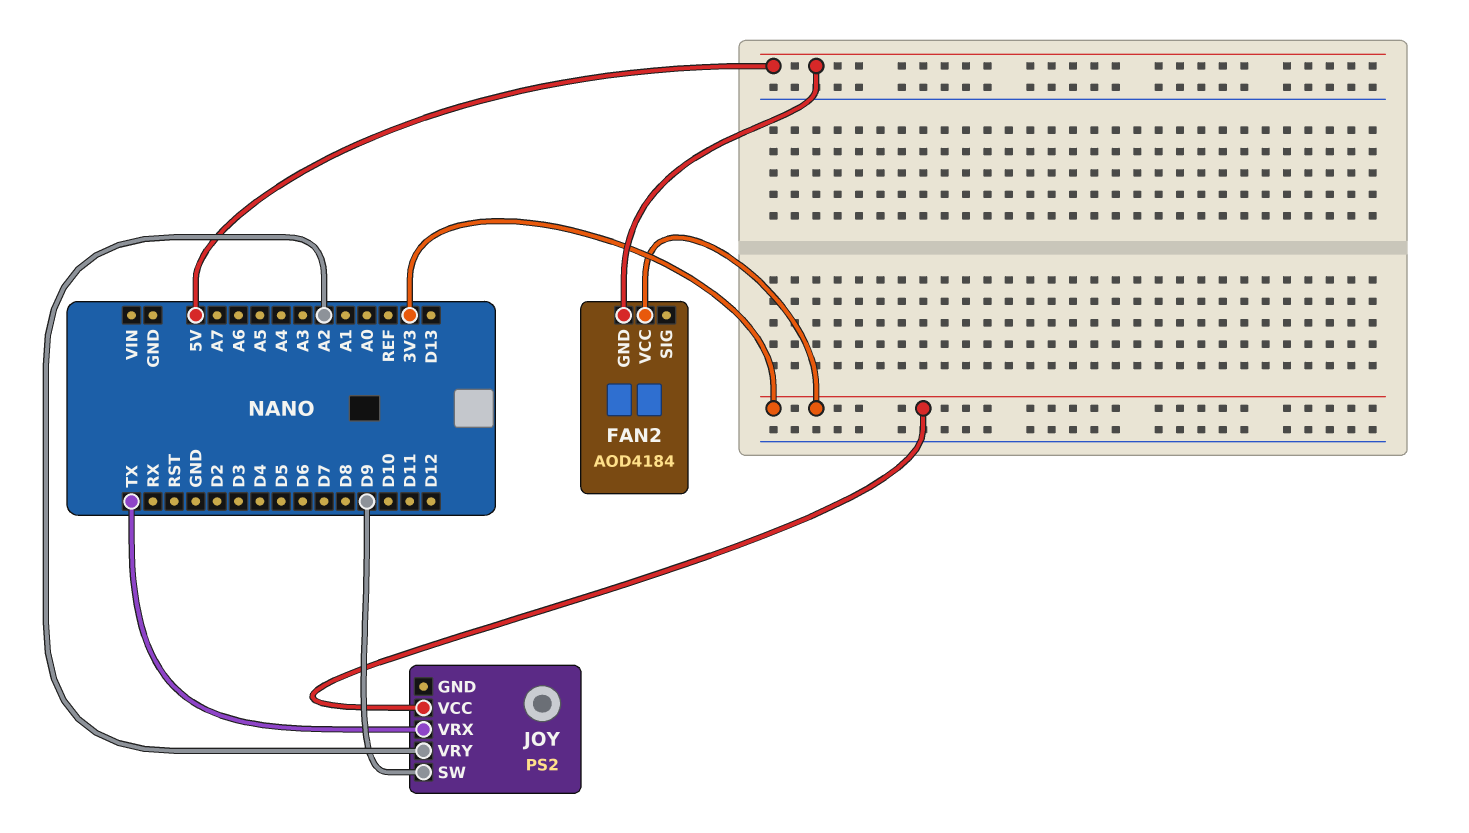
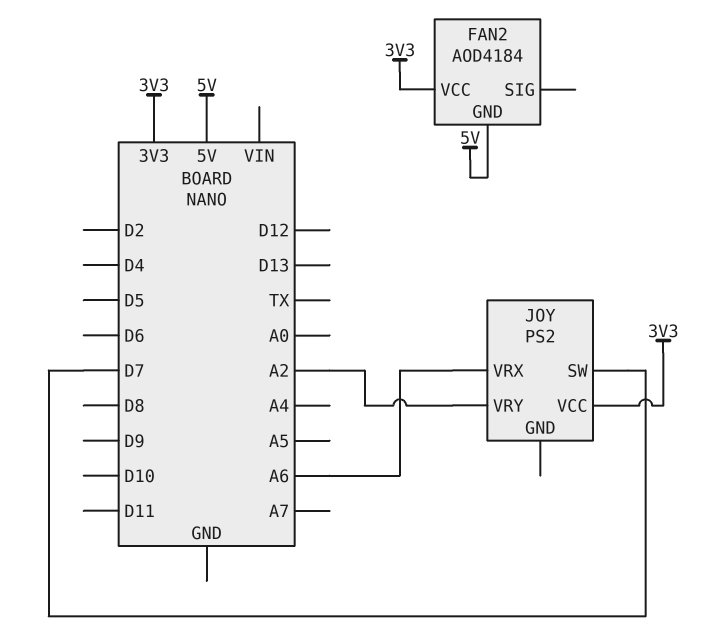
JOY pin SW: D9 -> D7
JOY pin VRX: TX -> A6

